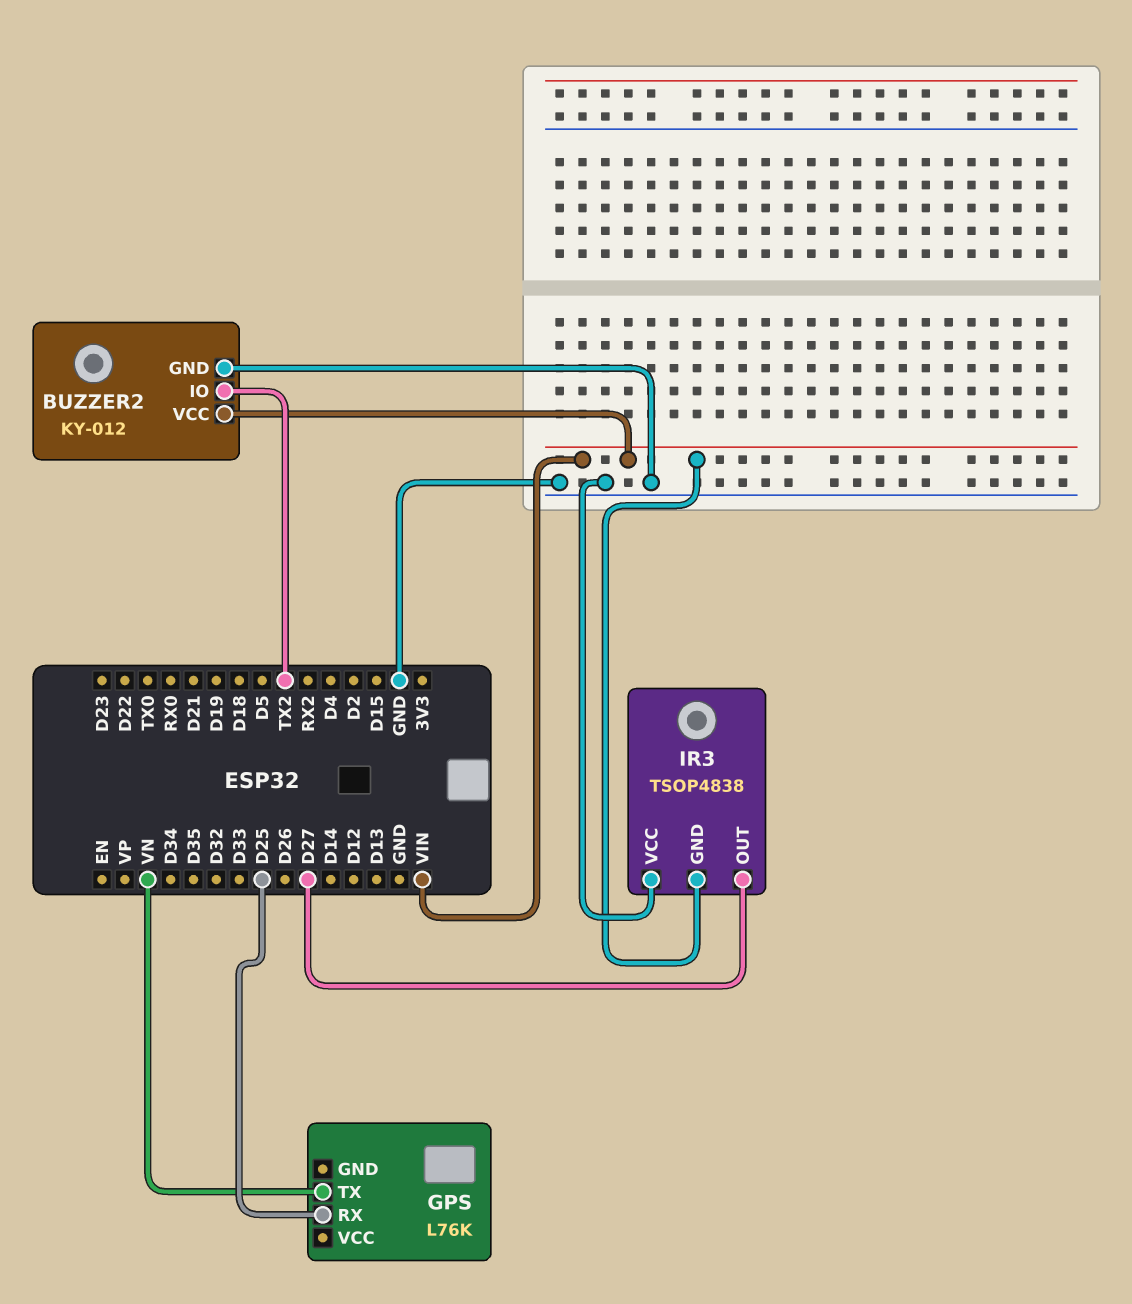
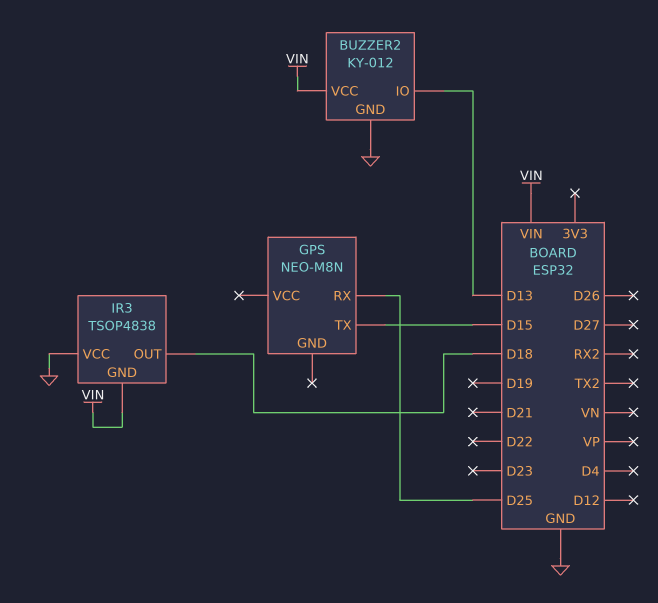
BUZZER2 pin IO: TX2 -> D13
GPS: L76K -> NEO-M8N
GPS pin TX: VN -> D15
IR3 pin OUT: D27 -> D18

